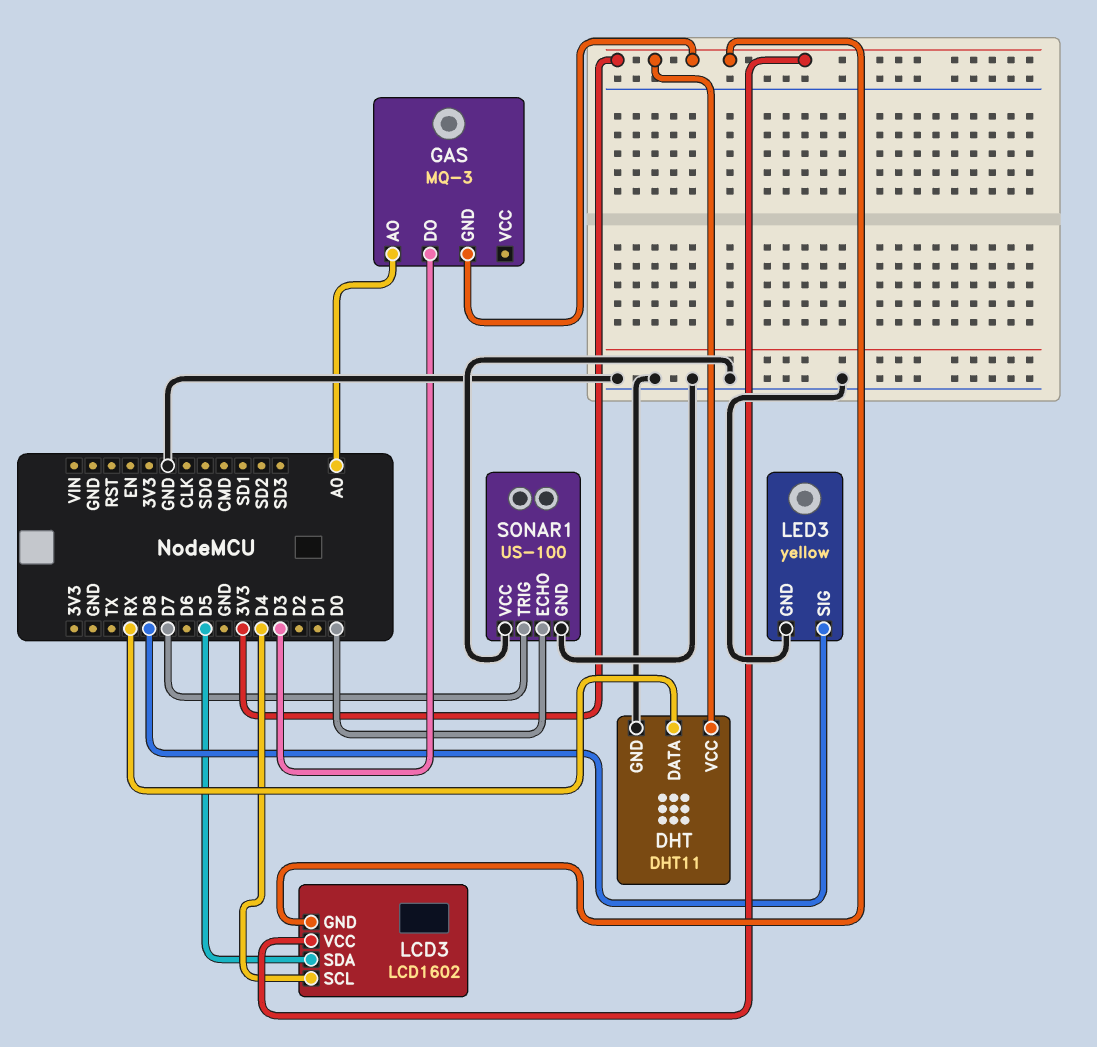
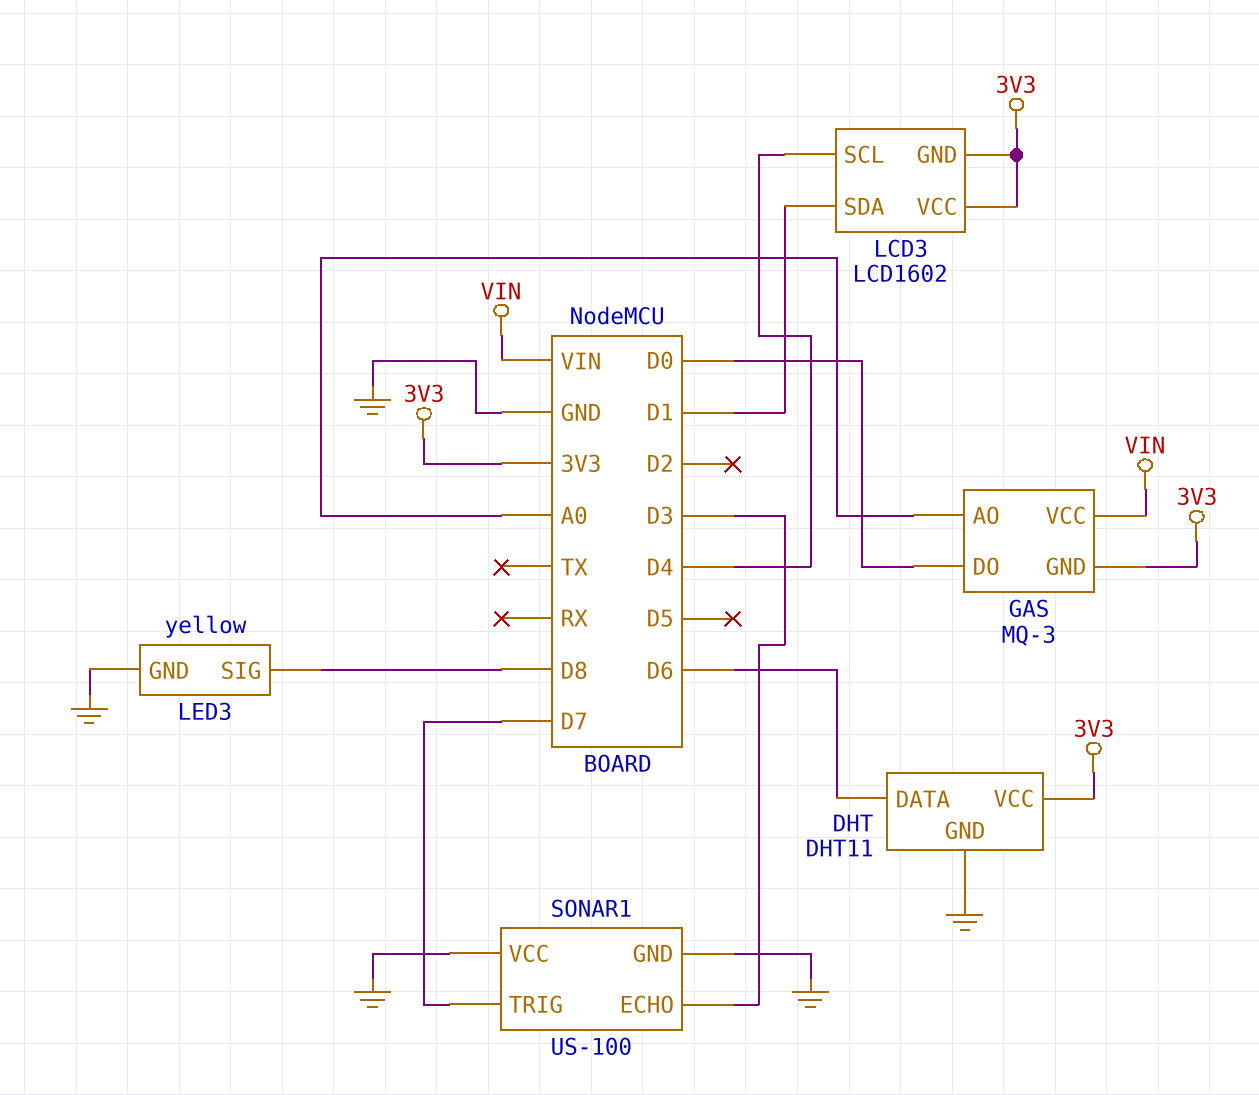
DHT pin DATA: RX -> D6
GAS pin DO: D3 -> D0
GAS pin VCC: none -> VIN
LCD3 pin SDA: D5 -> D1
SONAR1 pin ECHO: D0 -> D3

